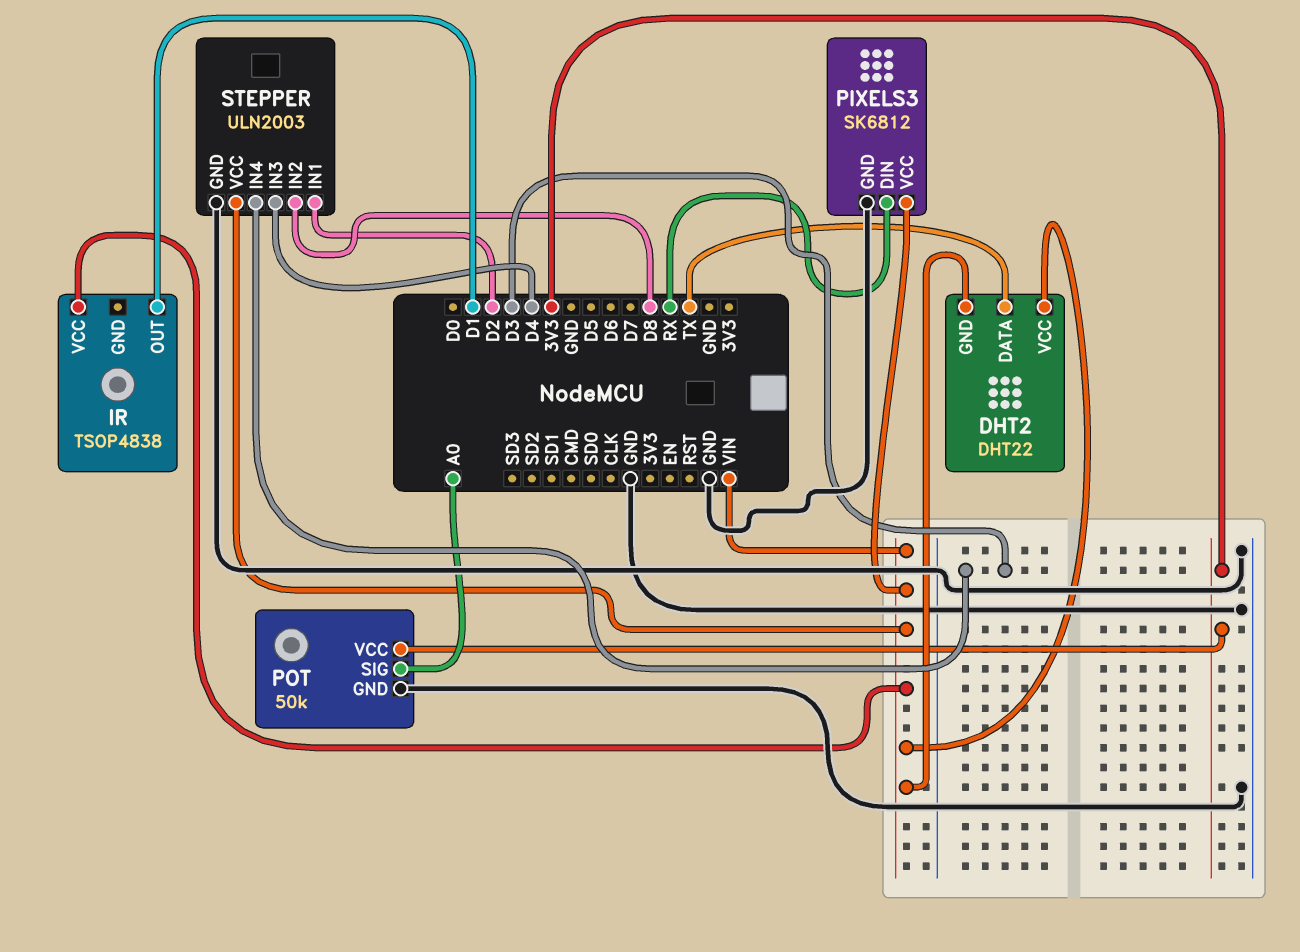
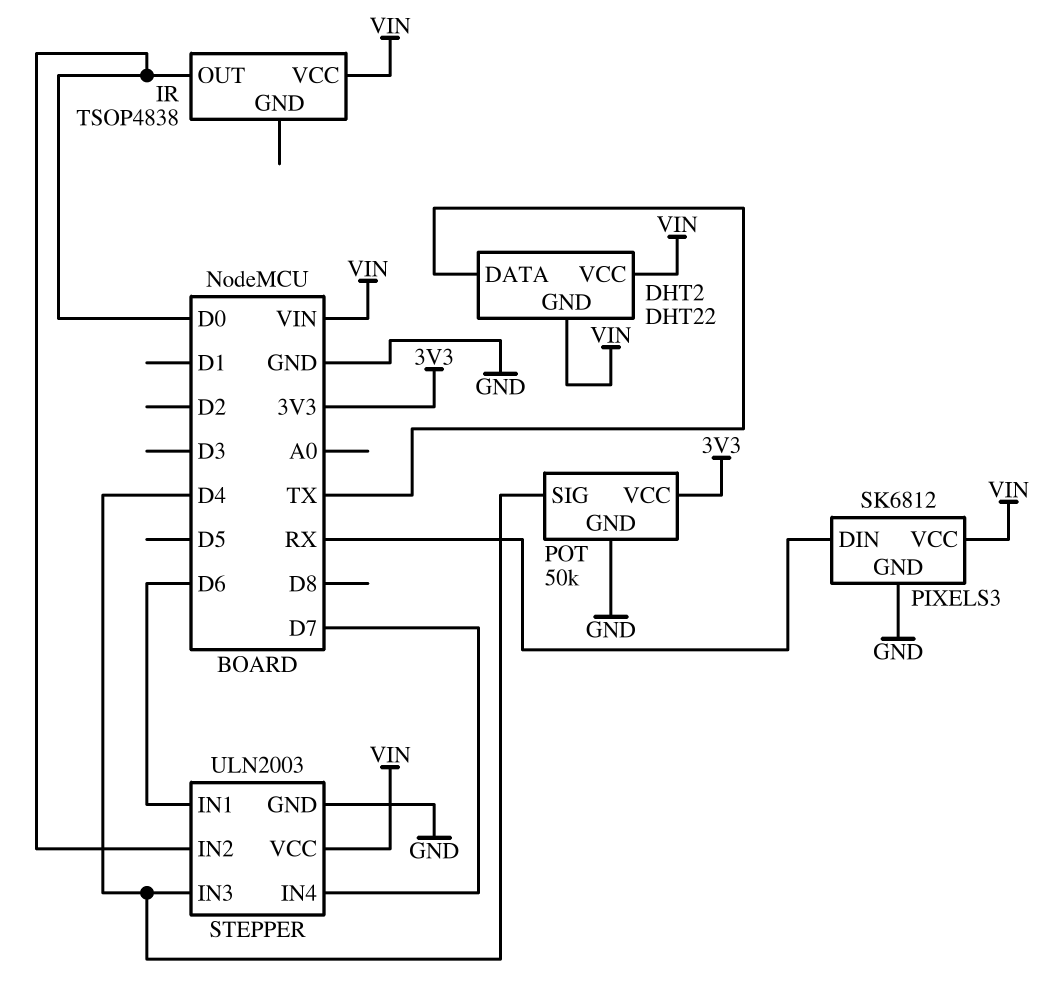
IR pin OUT: D1 -> D0
POT pin SIG: A0 -> D4
STEPPER pin IN1: D2 -> D6
STEPPER pin IN2: D8 -> D0
STEPPER pin IN4: D3 -> D7

